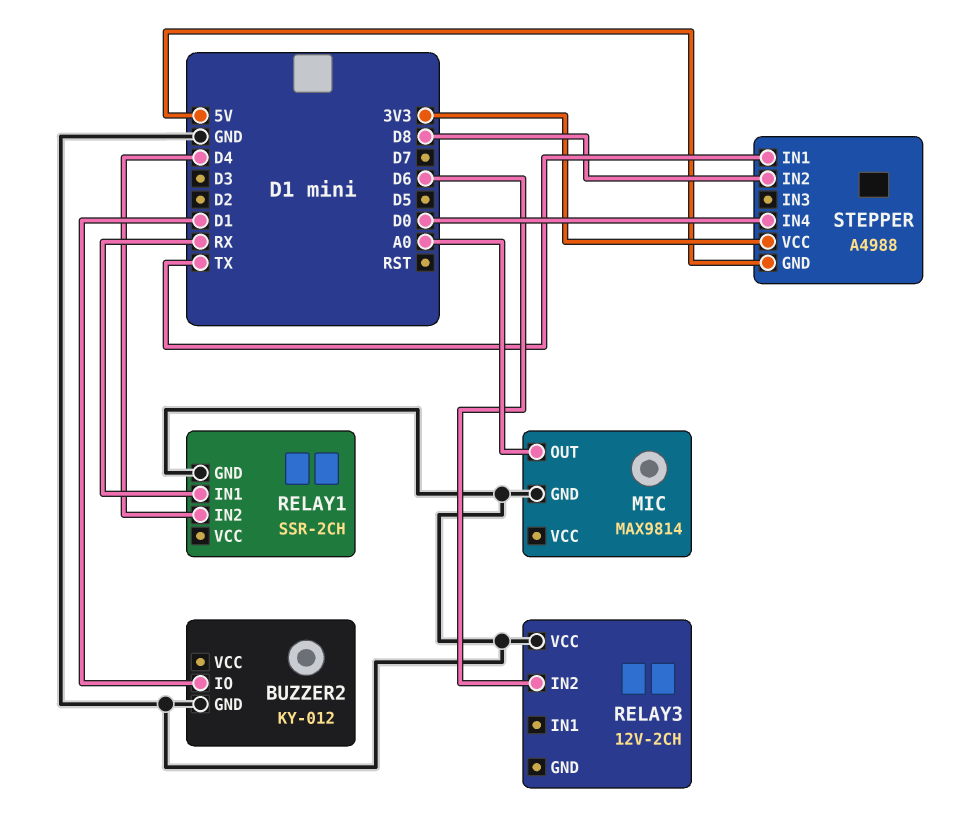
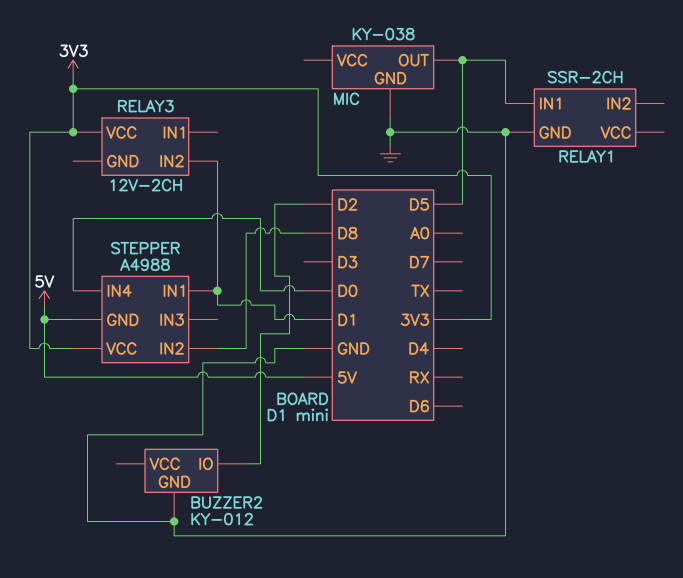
BUZZER2 pin IO: D1 -> D2
MIC: MAX9814 -> KY-038
MIC pin OUT: A0 -> D5
RELAY1 pin IN1: RX -> D5
RELAY1 pin IN2: D4 -> none
RELAY3 pin IN2: D6 -> D1
RELAY3 pin VCC: GND -> 3V3
STEPPER pin IN1: TX -> D1

